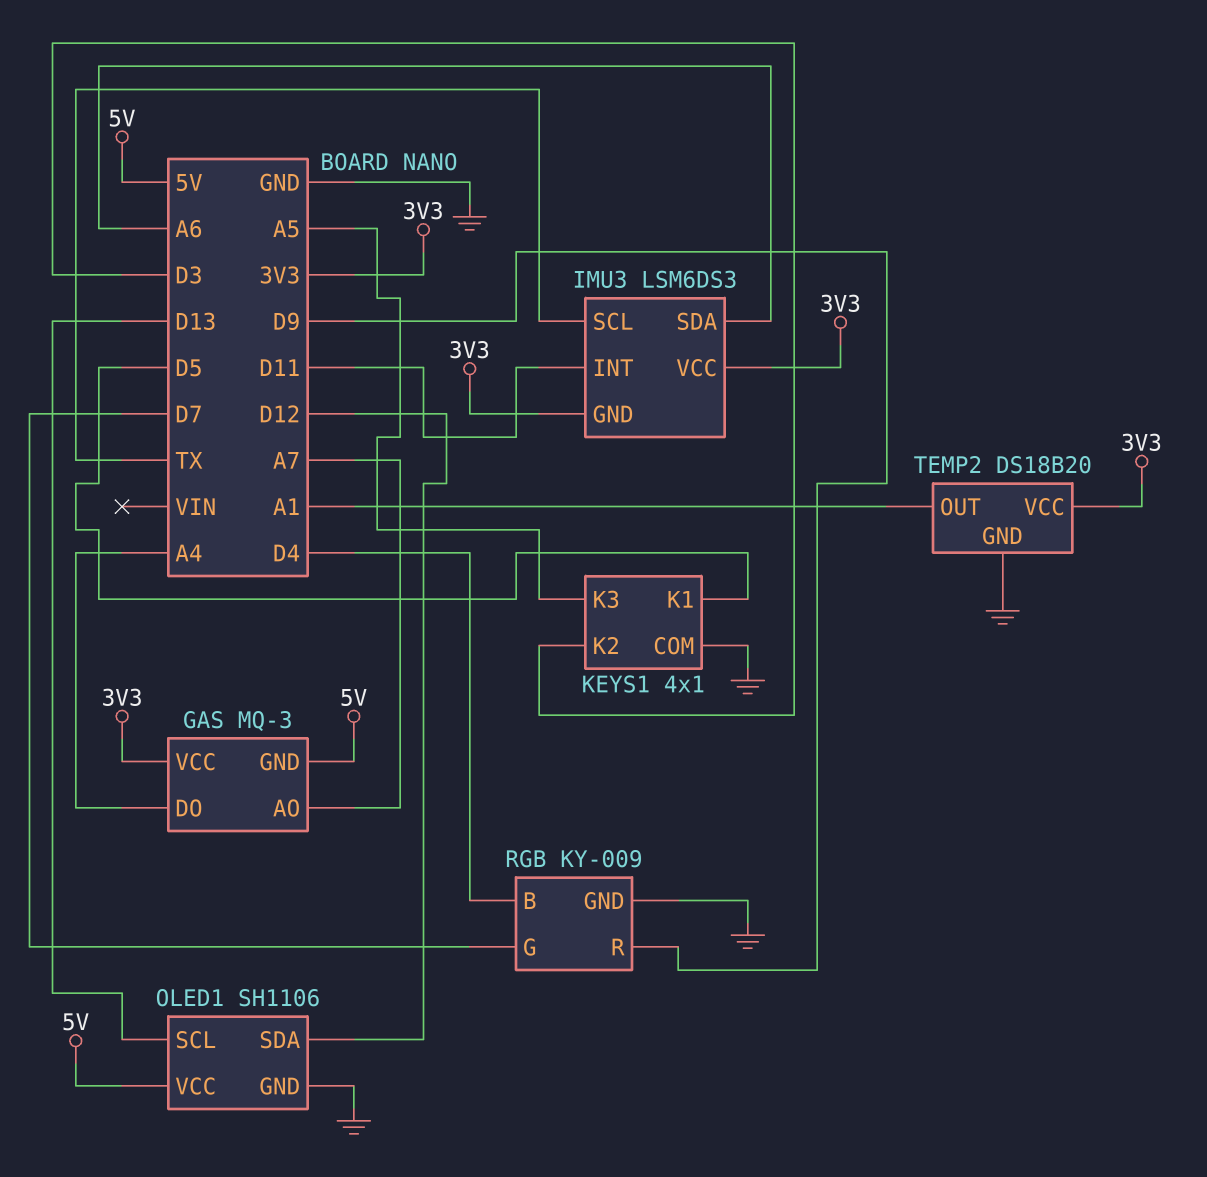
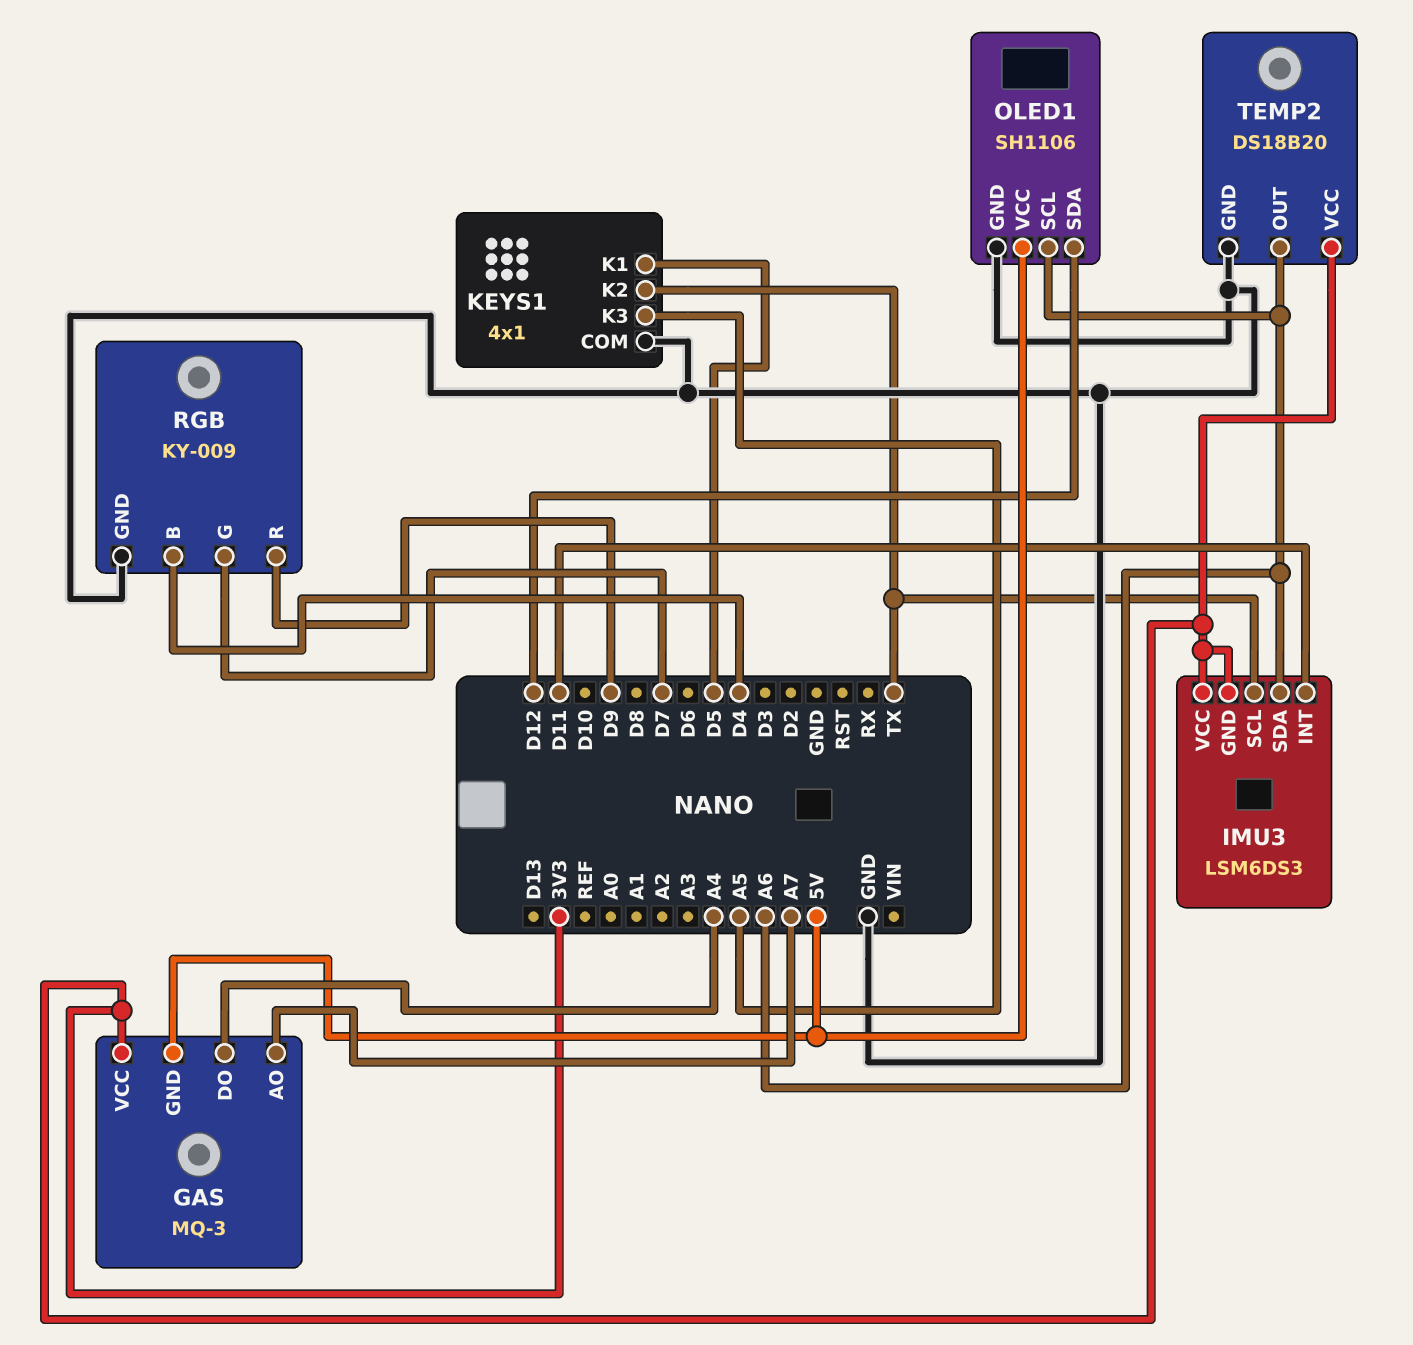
KEYS1 pin K2: D3 -> TX
OLED1 pin SCL: D13 -> A6
TEMP2 pin OUT: A1 -> A6

